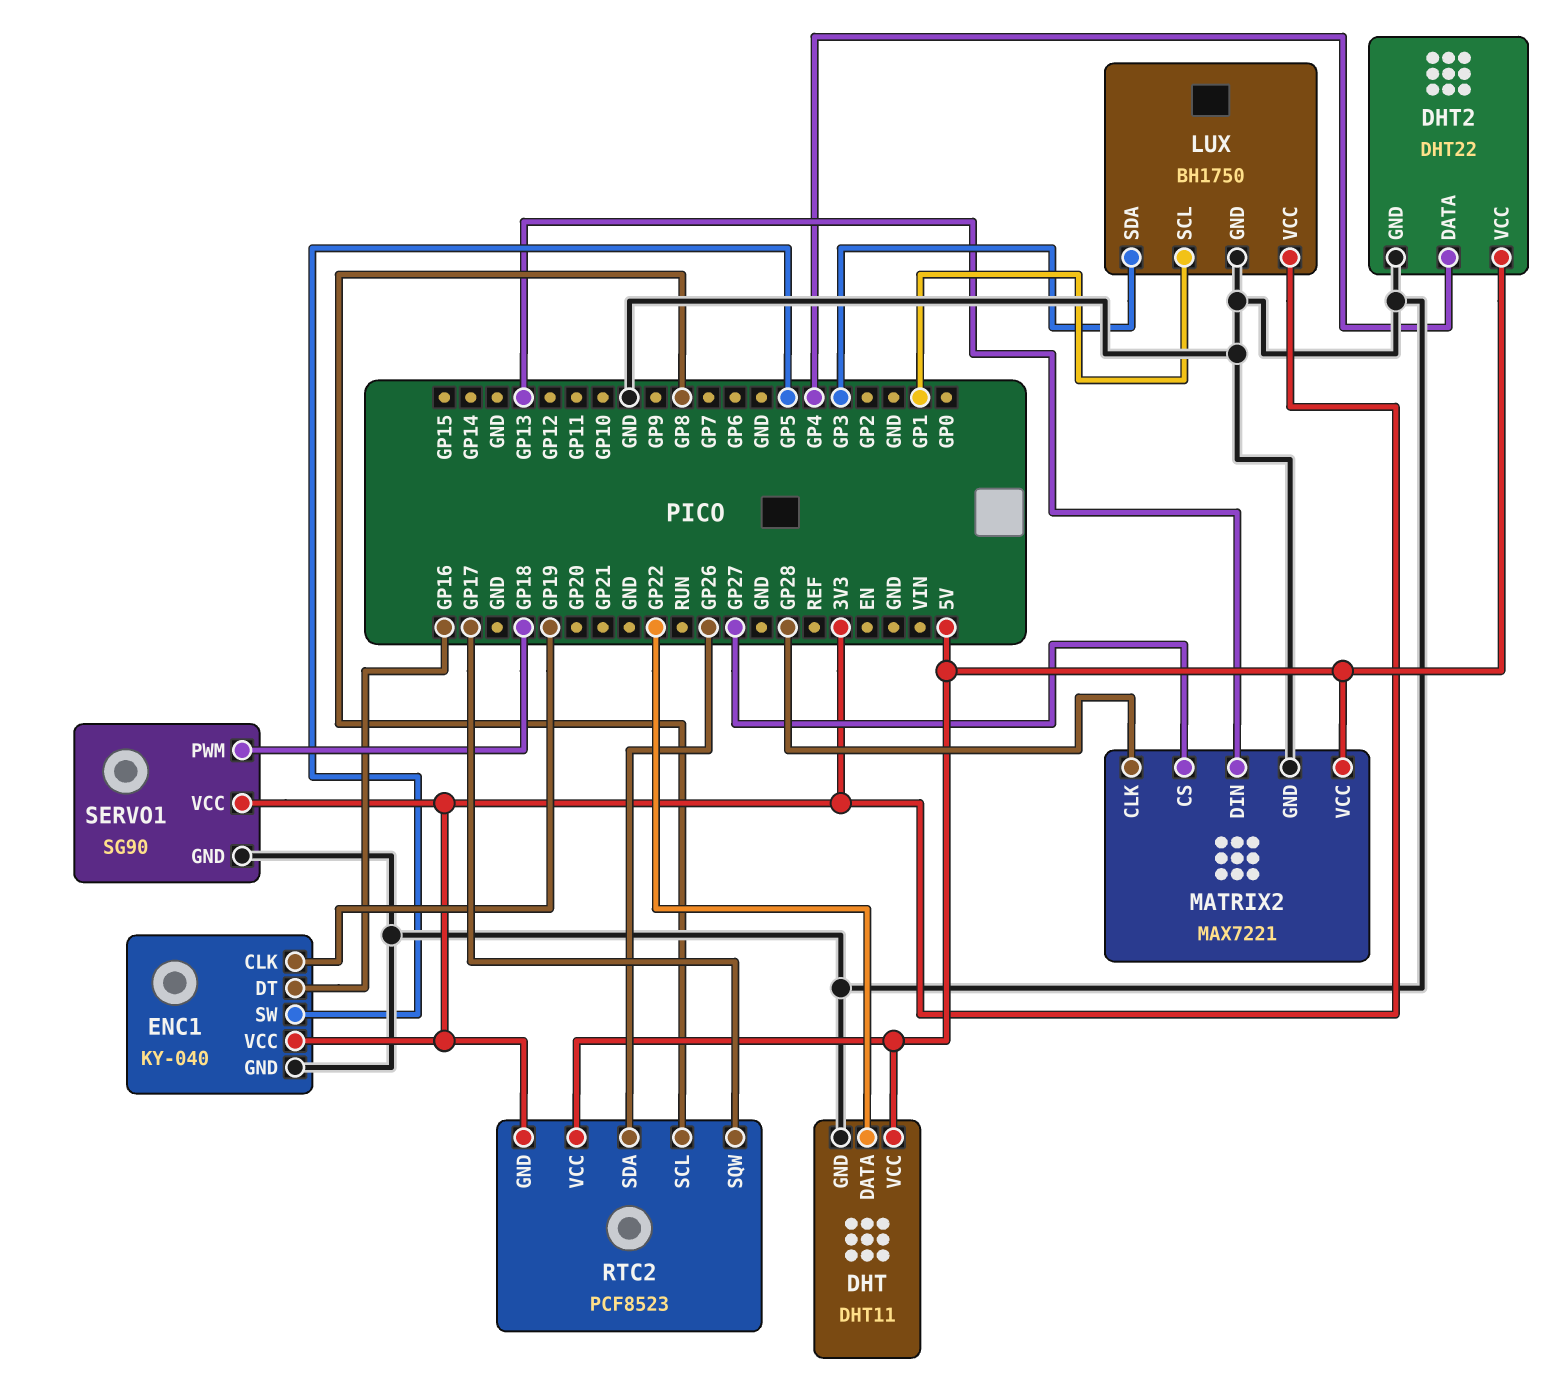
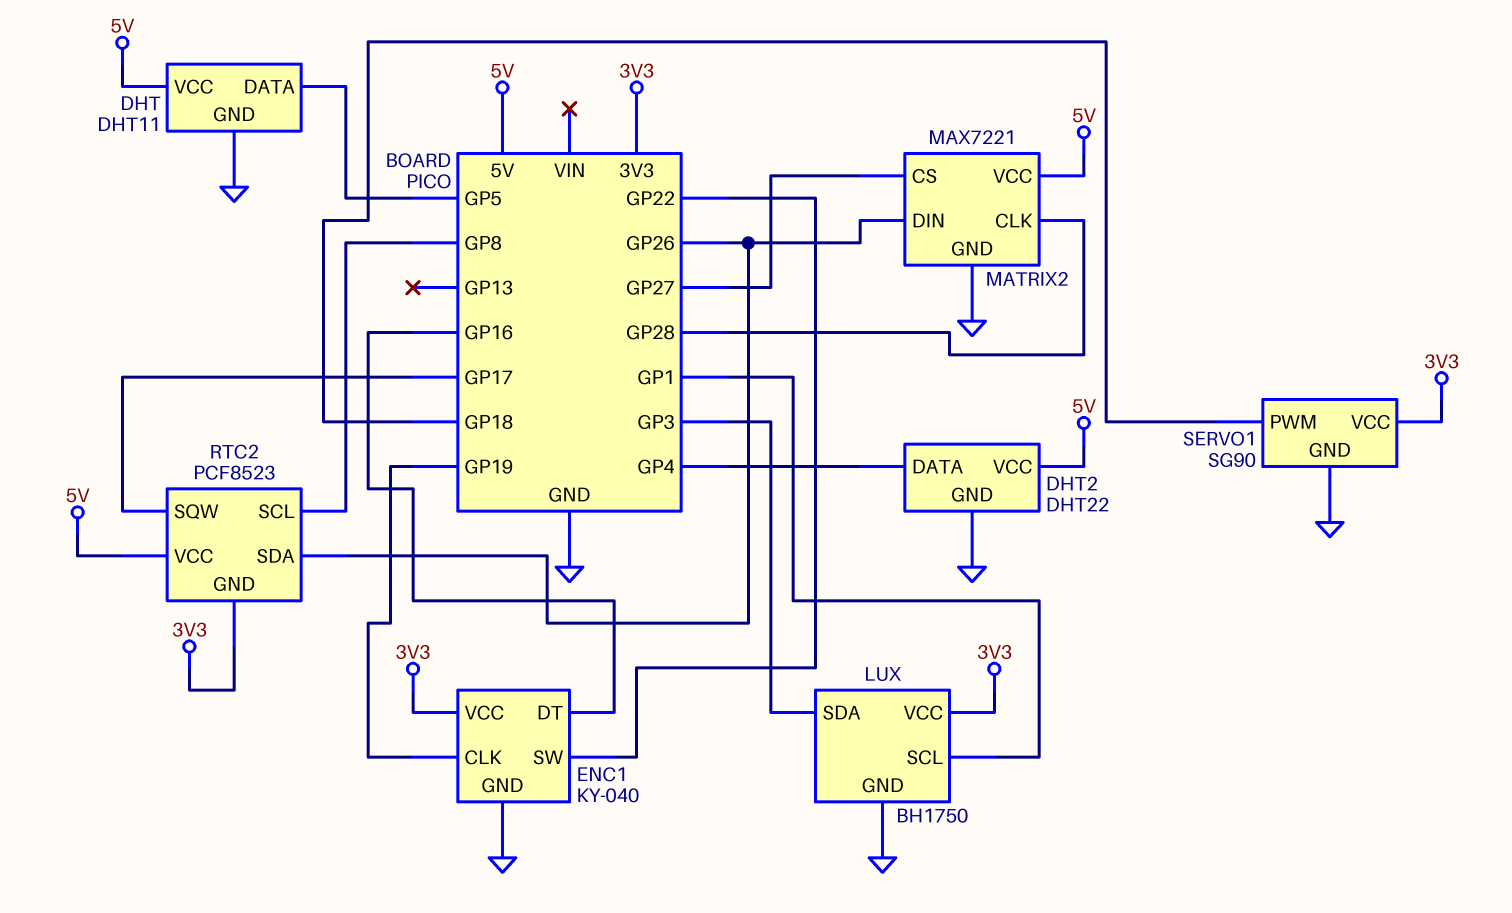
DHT pin DATA: GP22 -> GP5
ENC1 pin SW: GP5 -> GP22
MATRIX2 pin DIN: GP13 -> GP26

